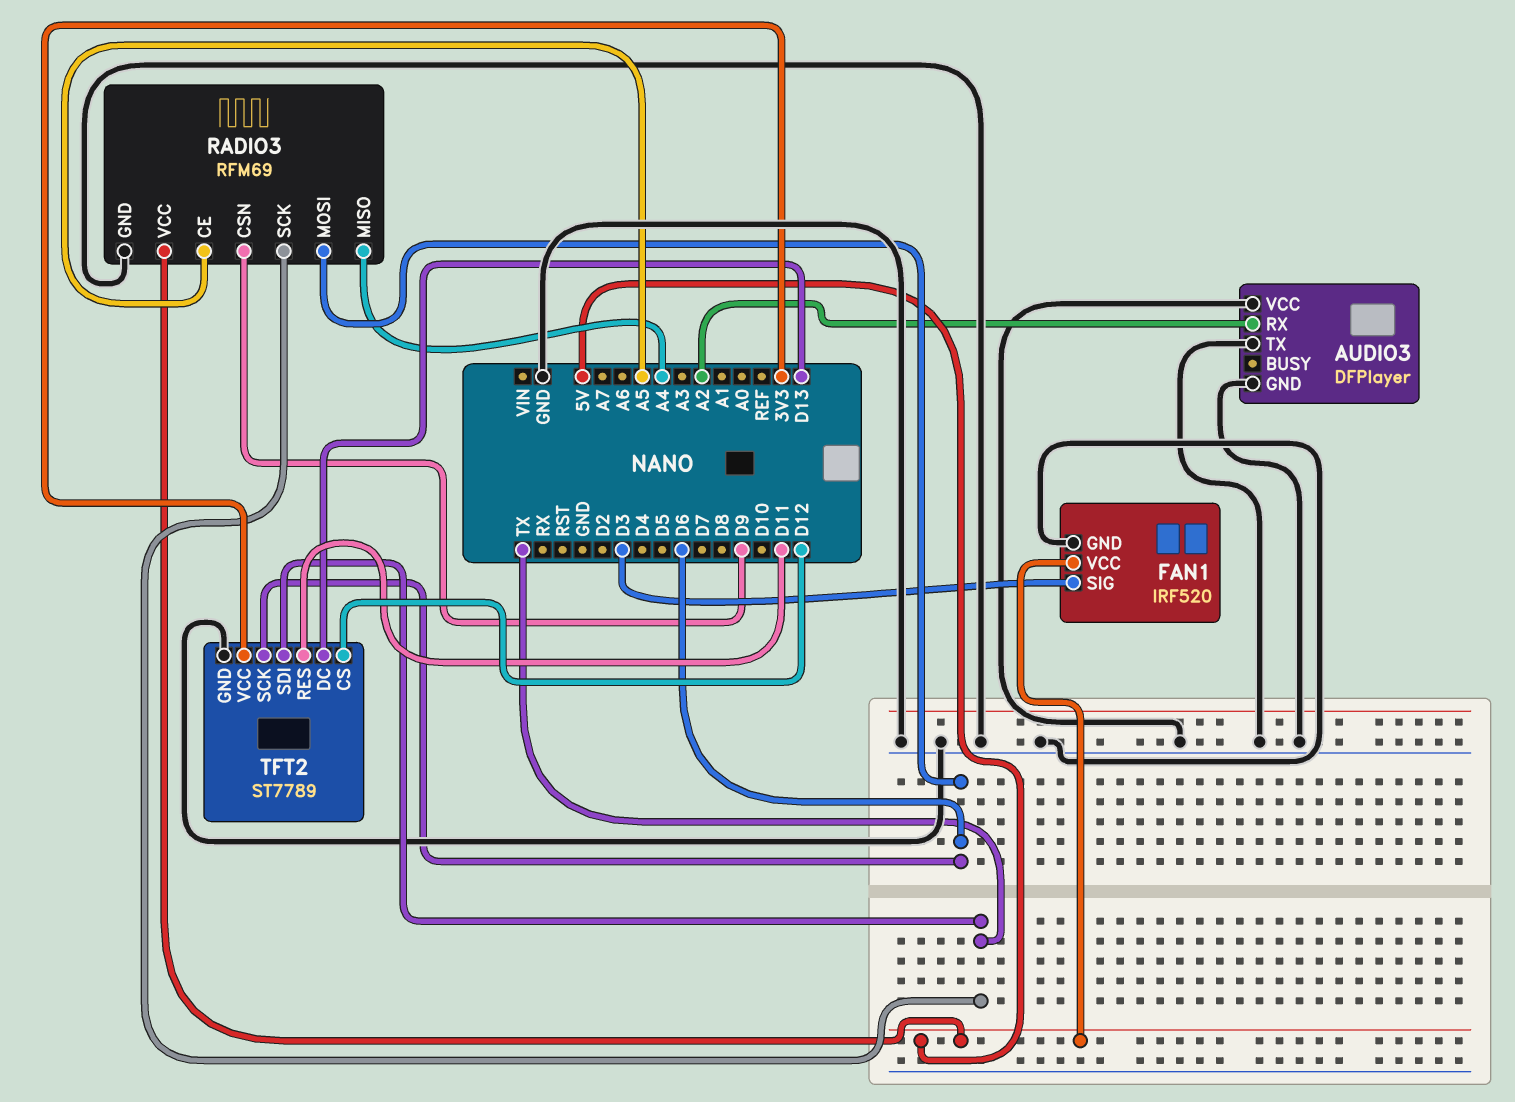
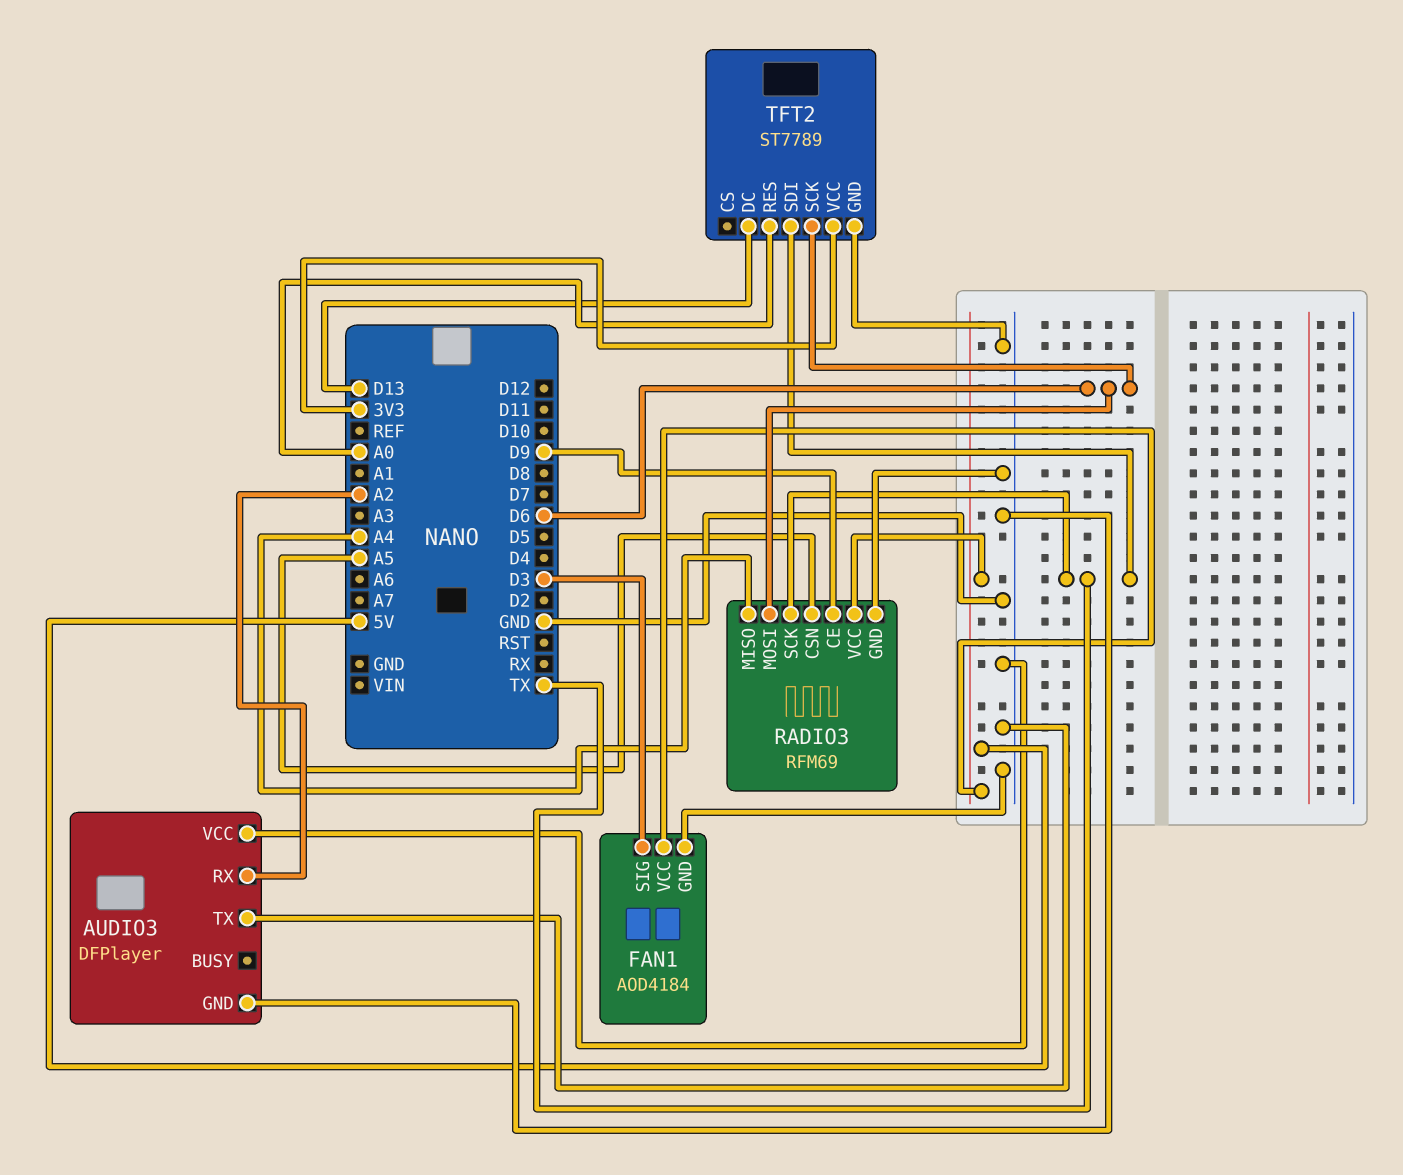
FAN1: IRF520 -> AOD4184
RADIO3 pin CE: A5 -> D9
RADIO3 pin CSN: D9 -> A5
TFT2 pin CS: D12 -> none
TFT2 pin RES: D11 -> A0

